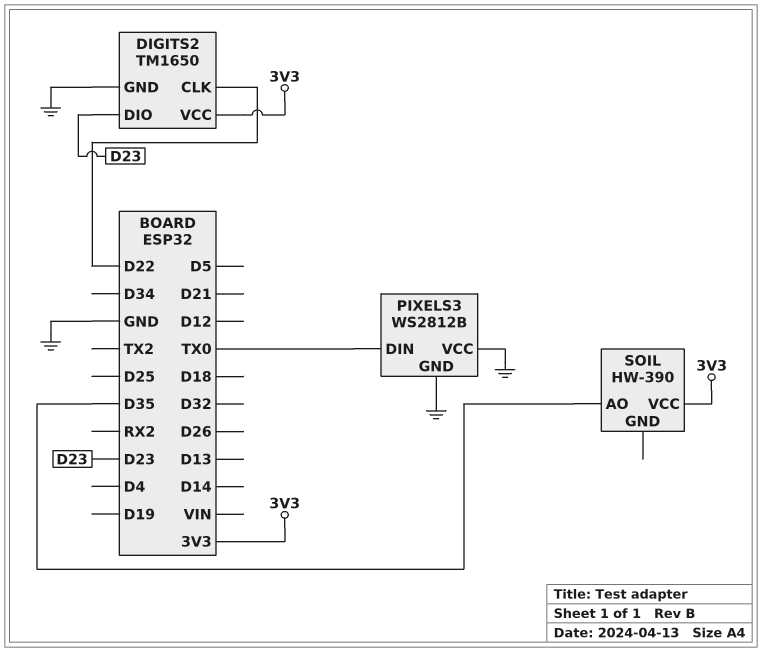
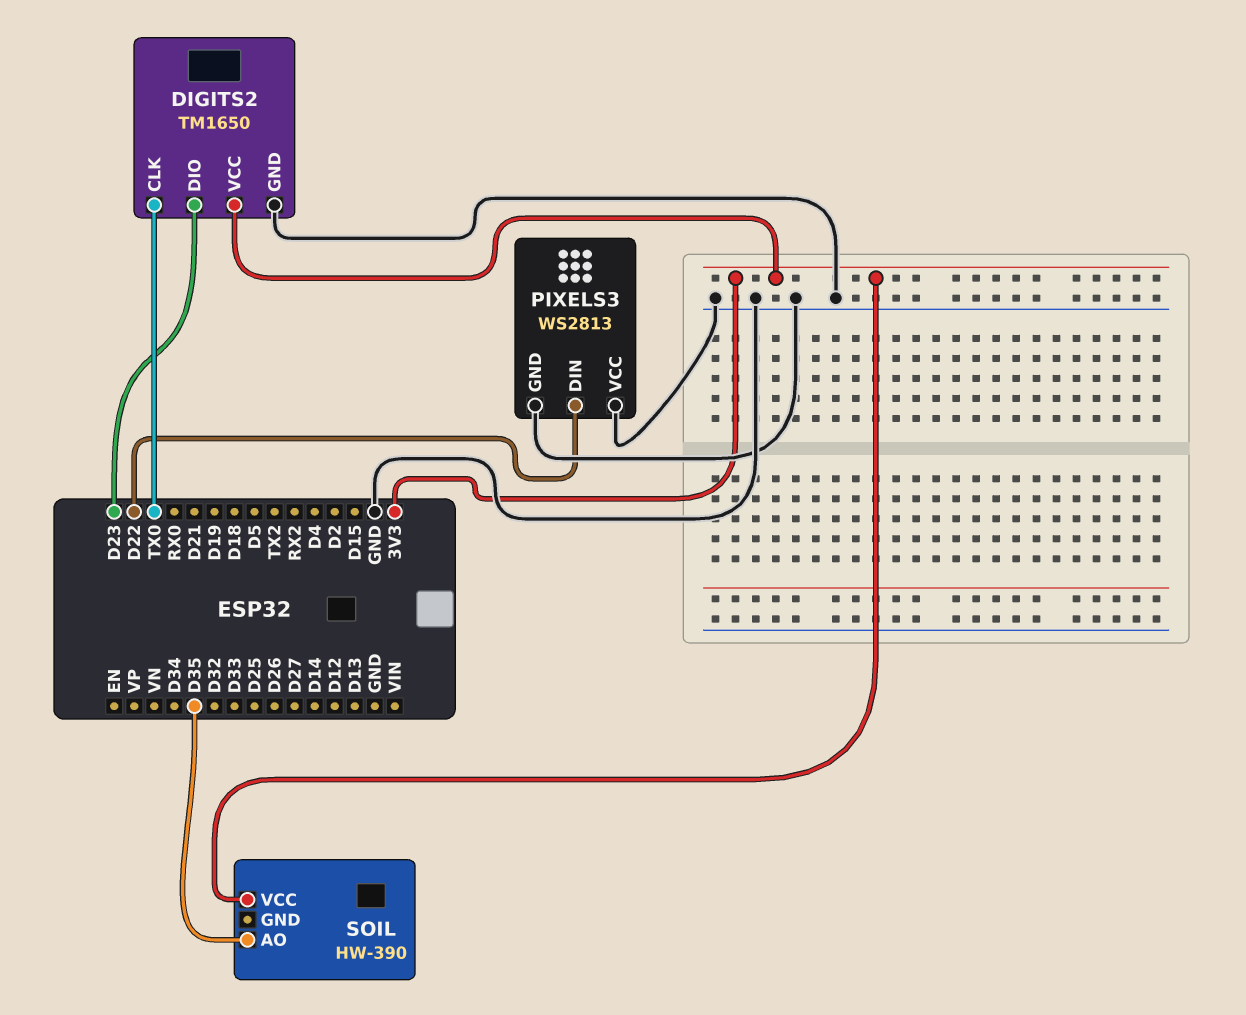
DIGITS2 pin CLK: D22 -> TX0
PIXELS3: WS2812B -> WS2813
PIXELS3 pin DIN: TX0 -> D22

